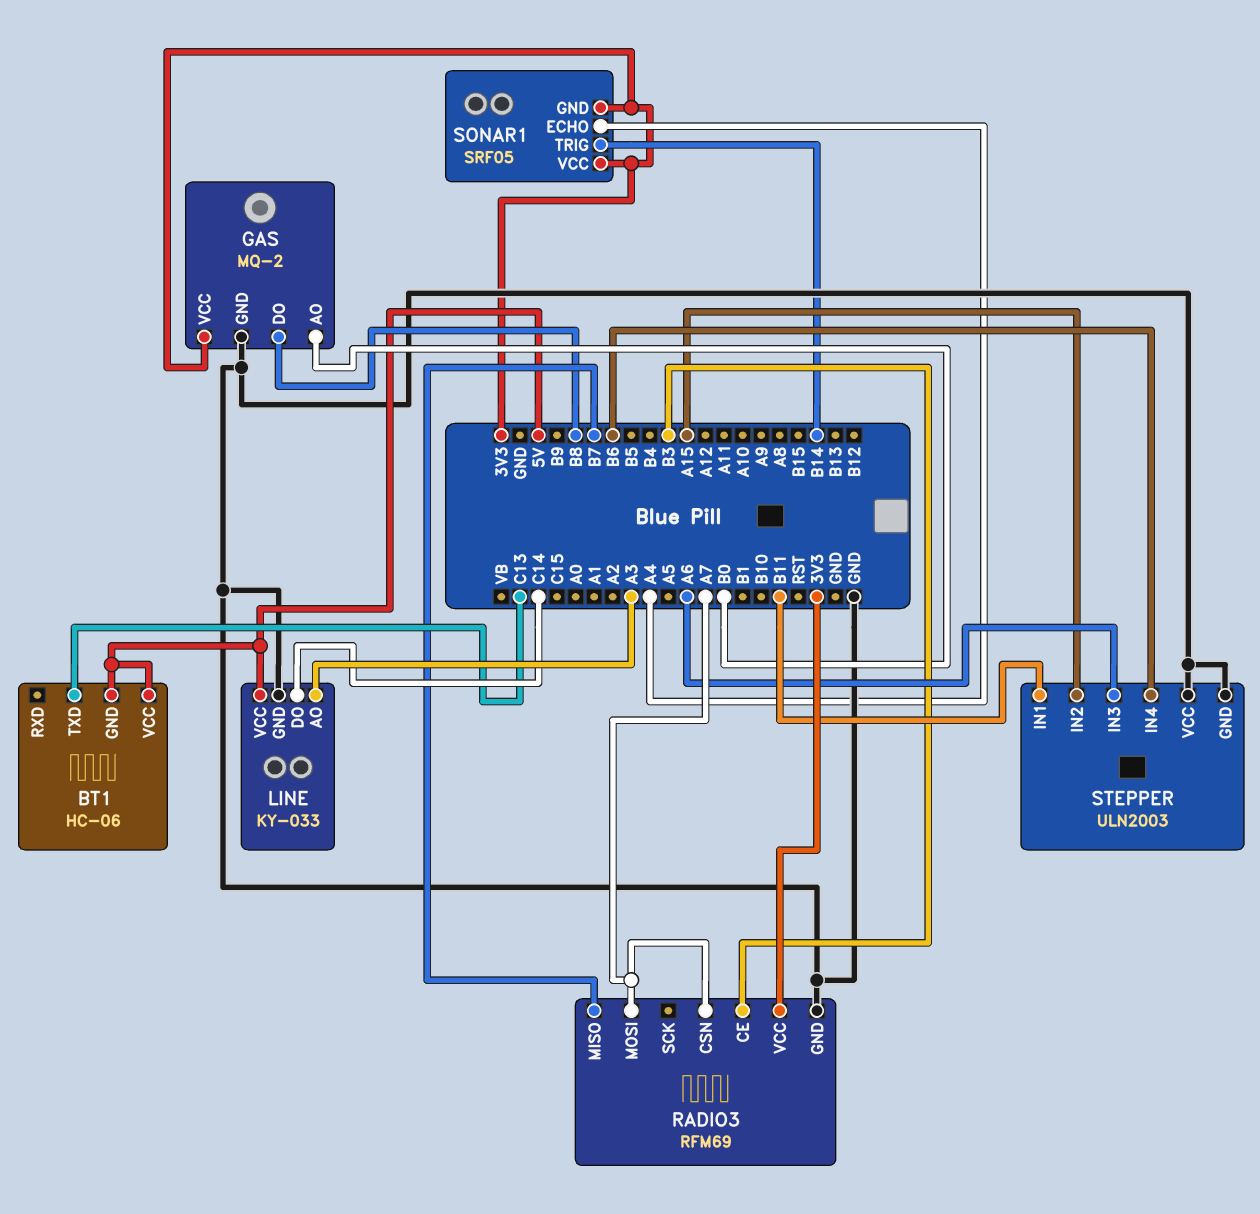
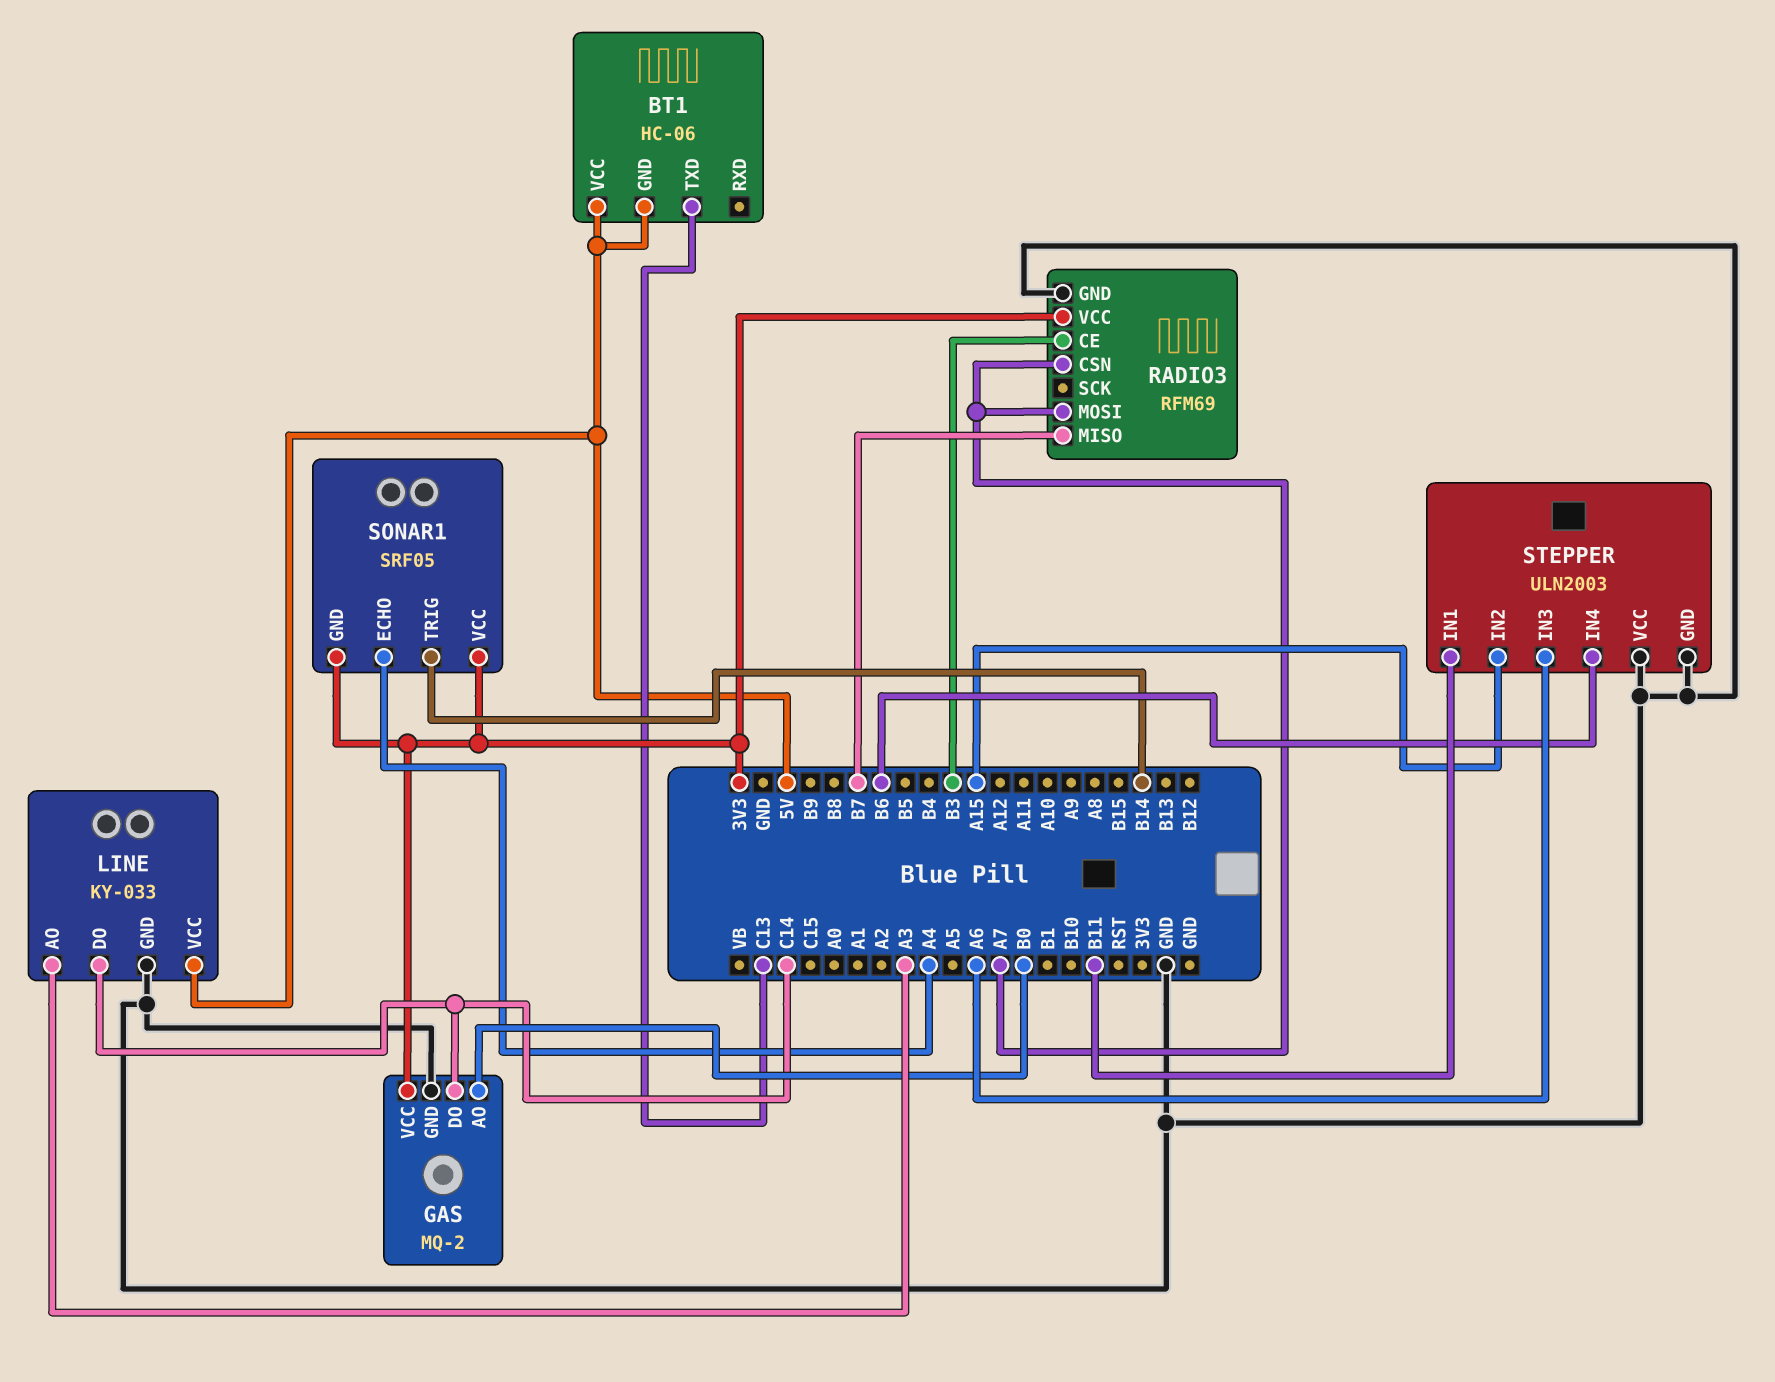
GAS pin DO: B8 -> C14

